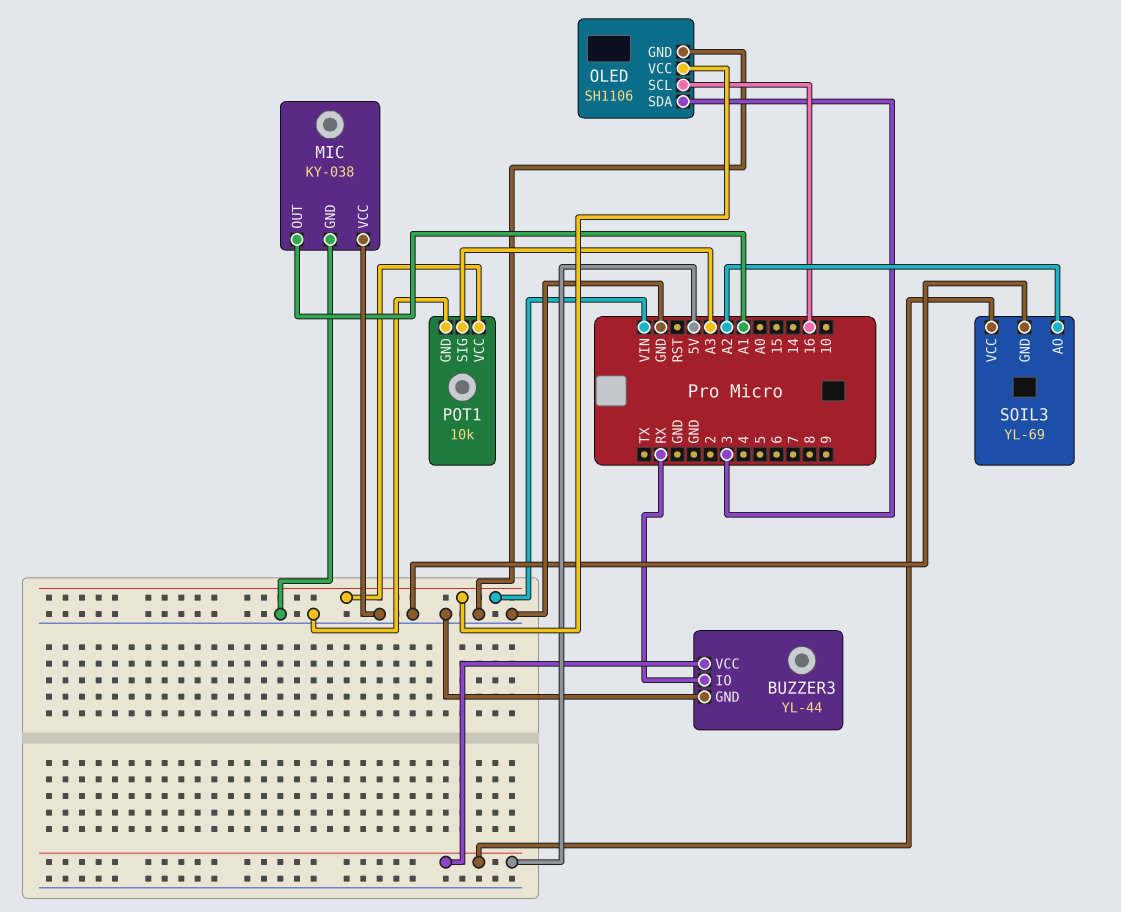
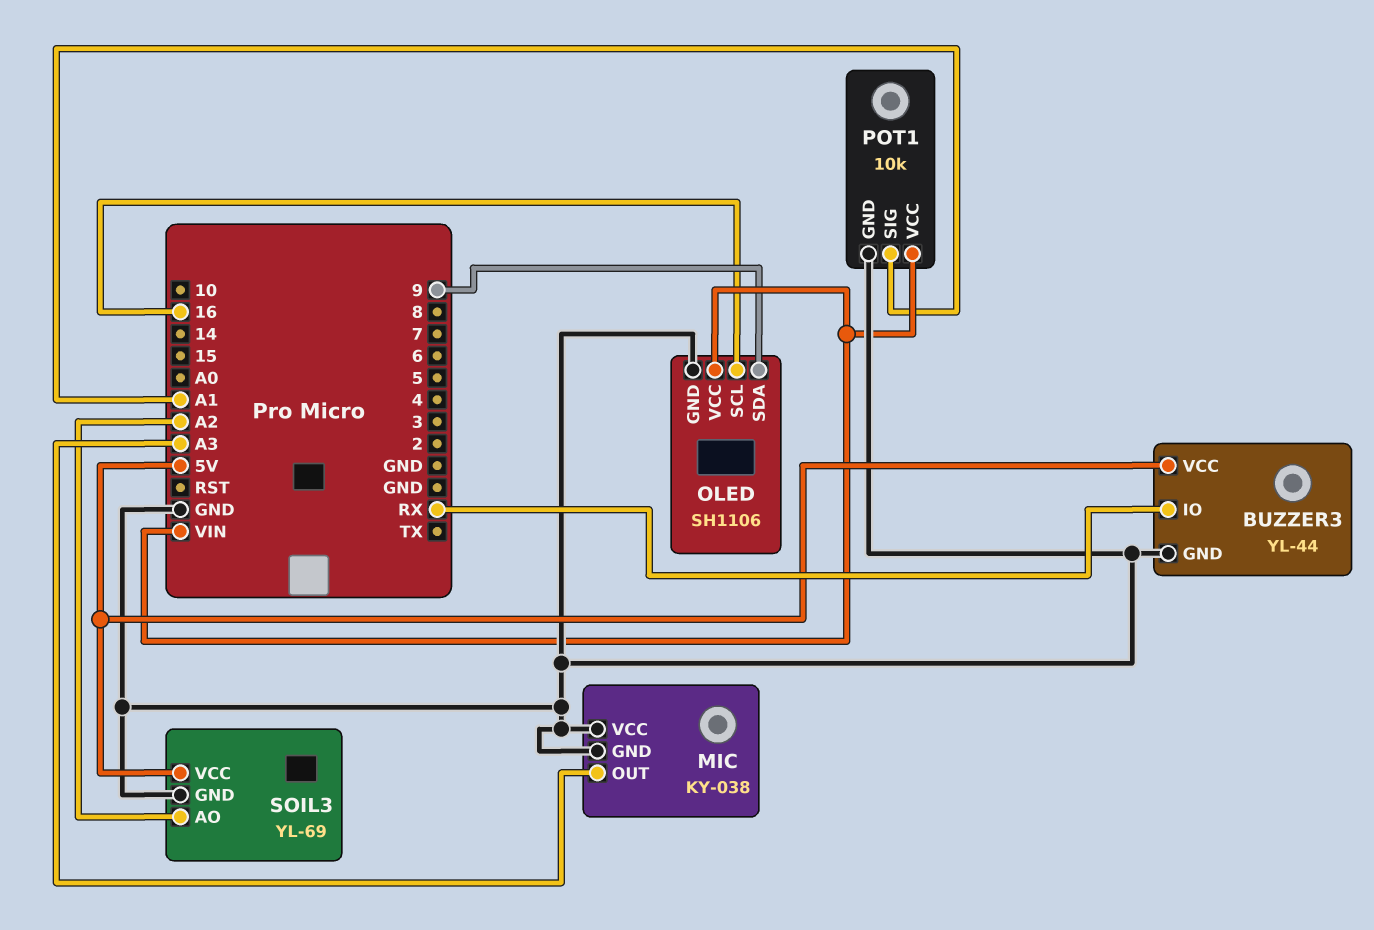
MIC pin OUT: A1 -> A3
OLED pin SDA: 3 -> 9
POT1 pin SIG: A3 -> A1

